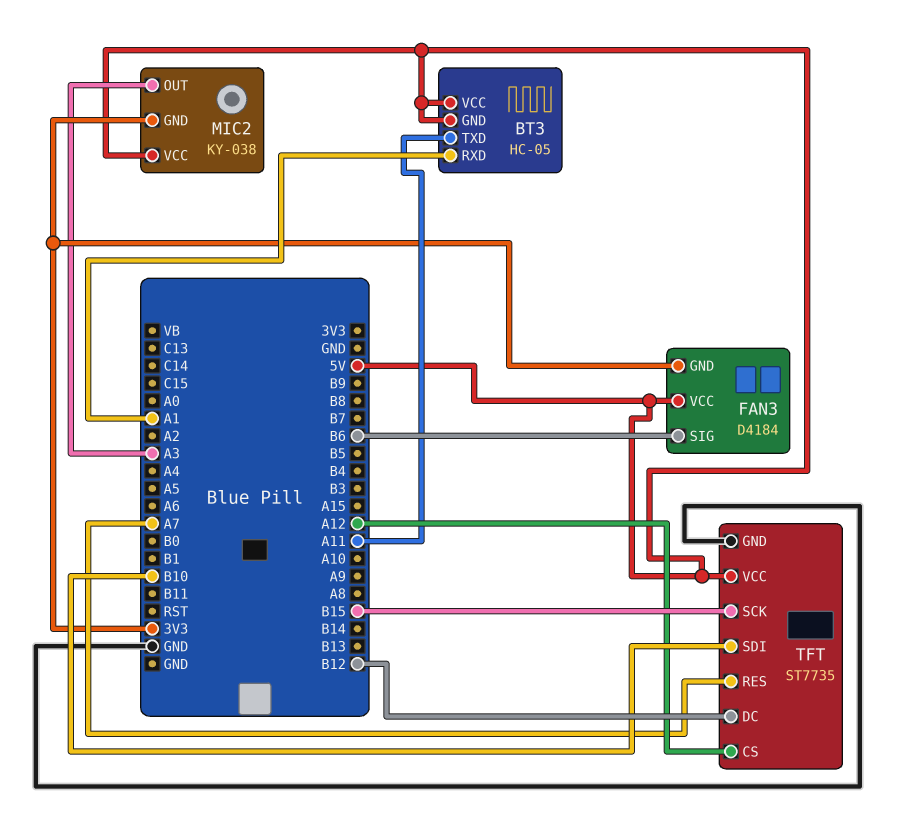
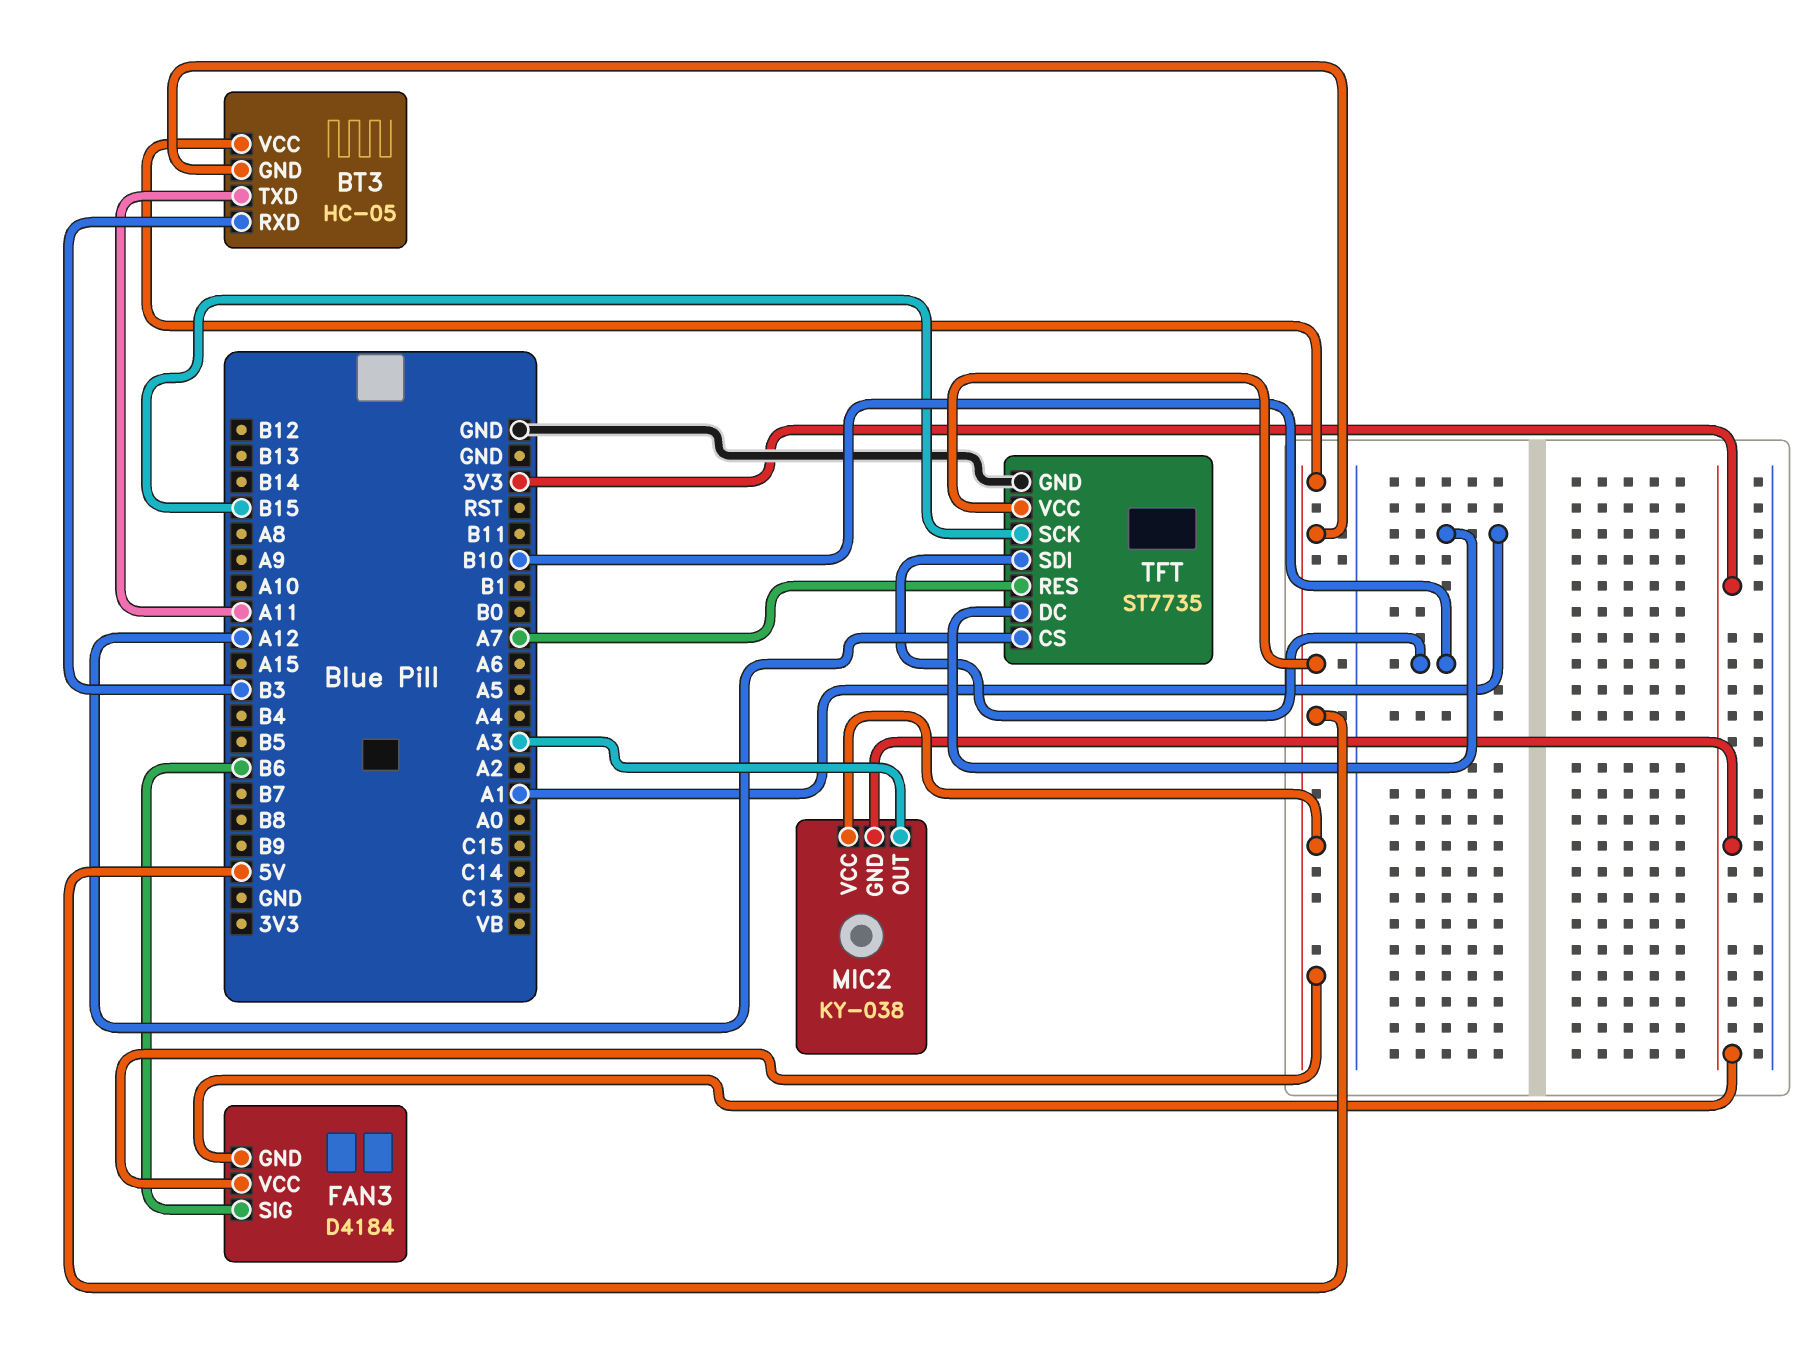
BT3 pin RXD: A1 -> B3
TFT pin DC: B12 -> A1

